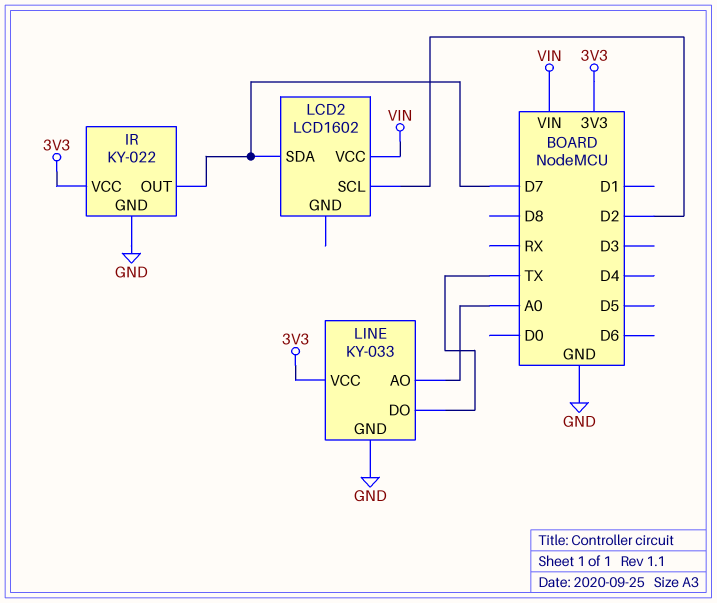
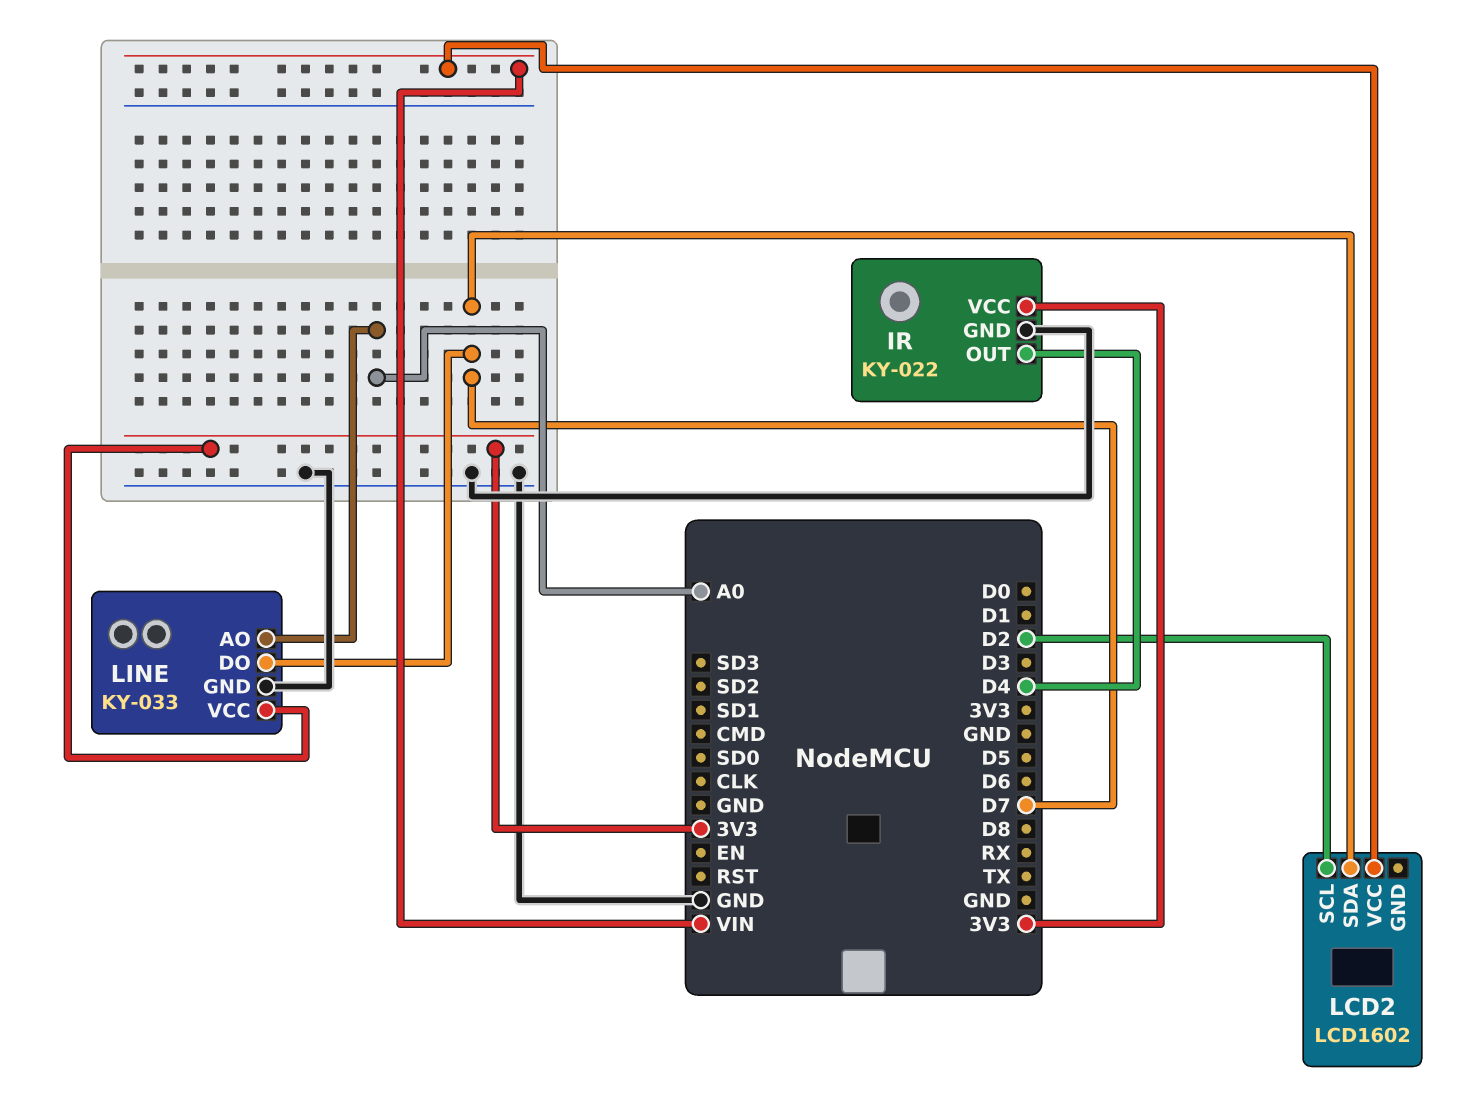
IR pin OUT: D7 -> D4
LINE pin DO: TX -> D7

